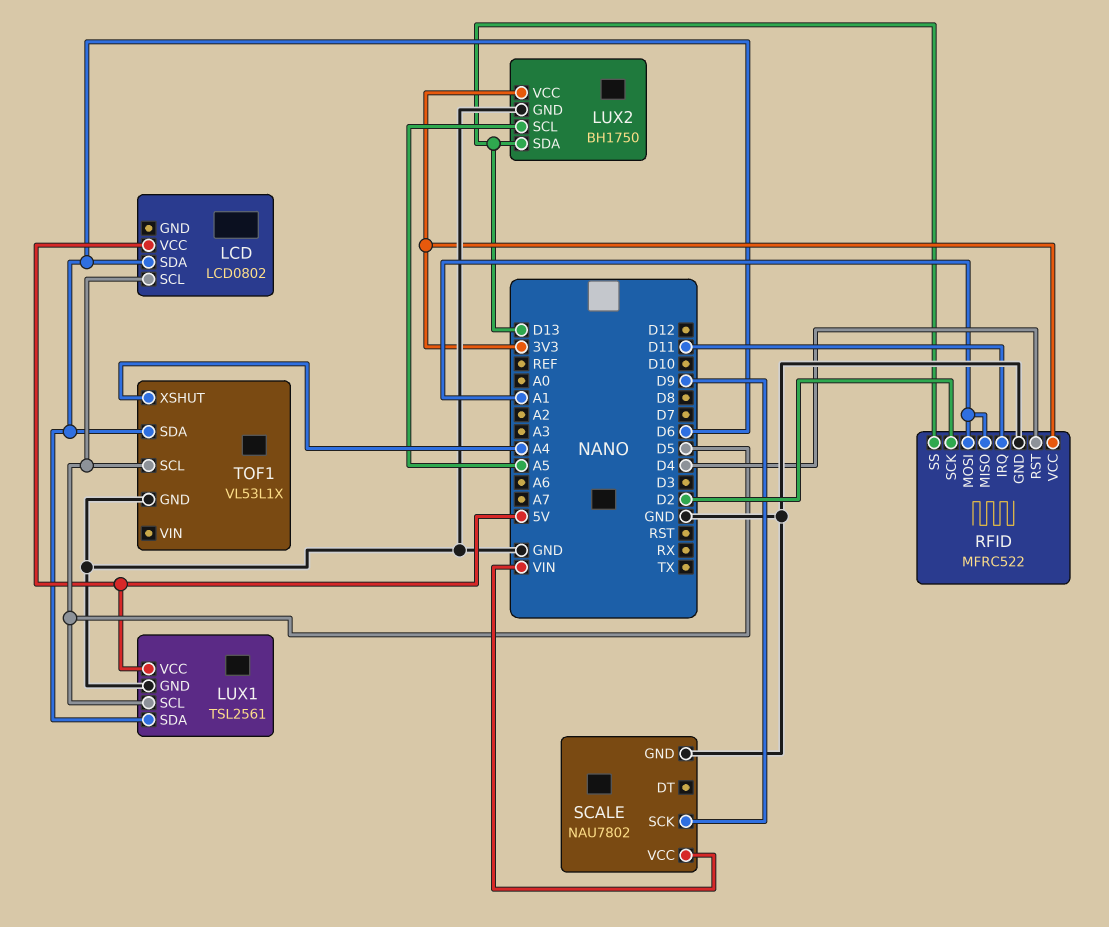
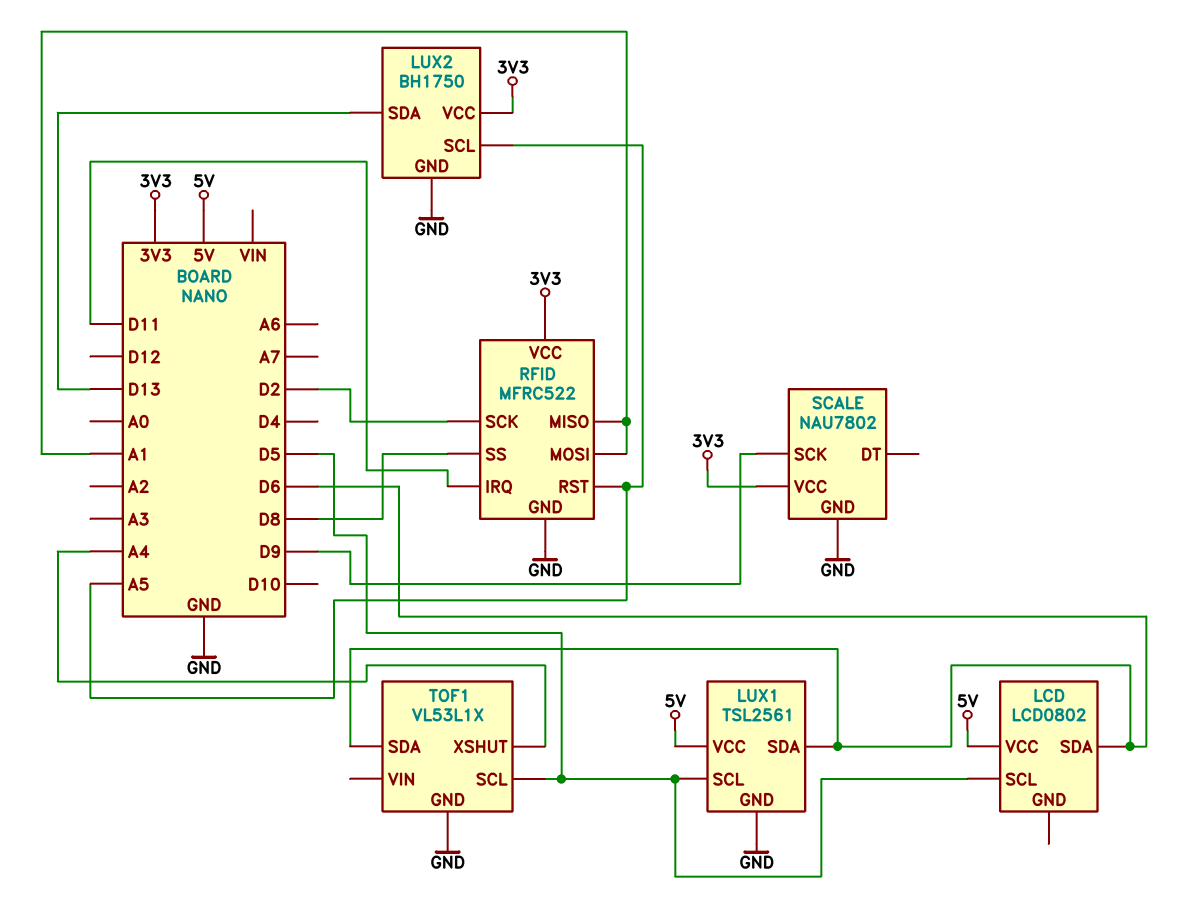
RFID pin RST: D4 -> A5
RFID pin SS: D13 -> D8
SCALE pin VCC: VIN -> 3V3

